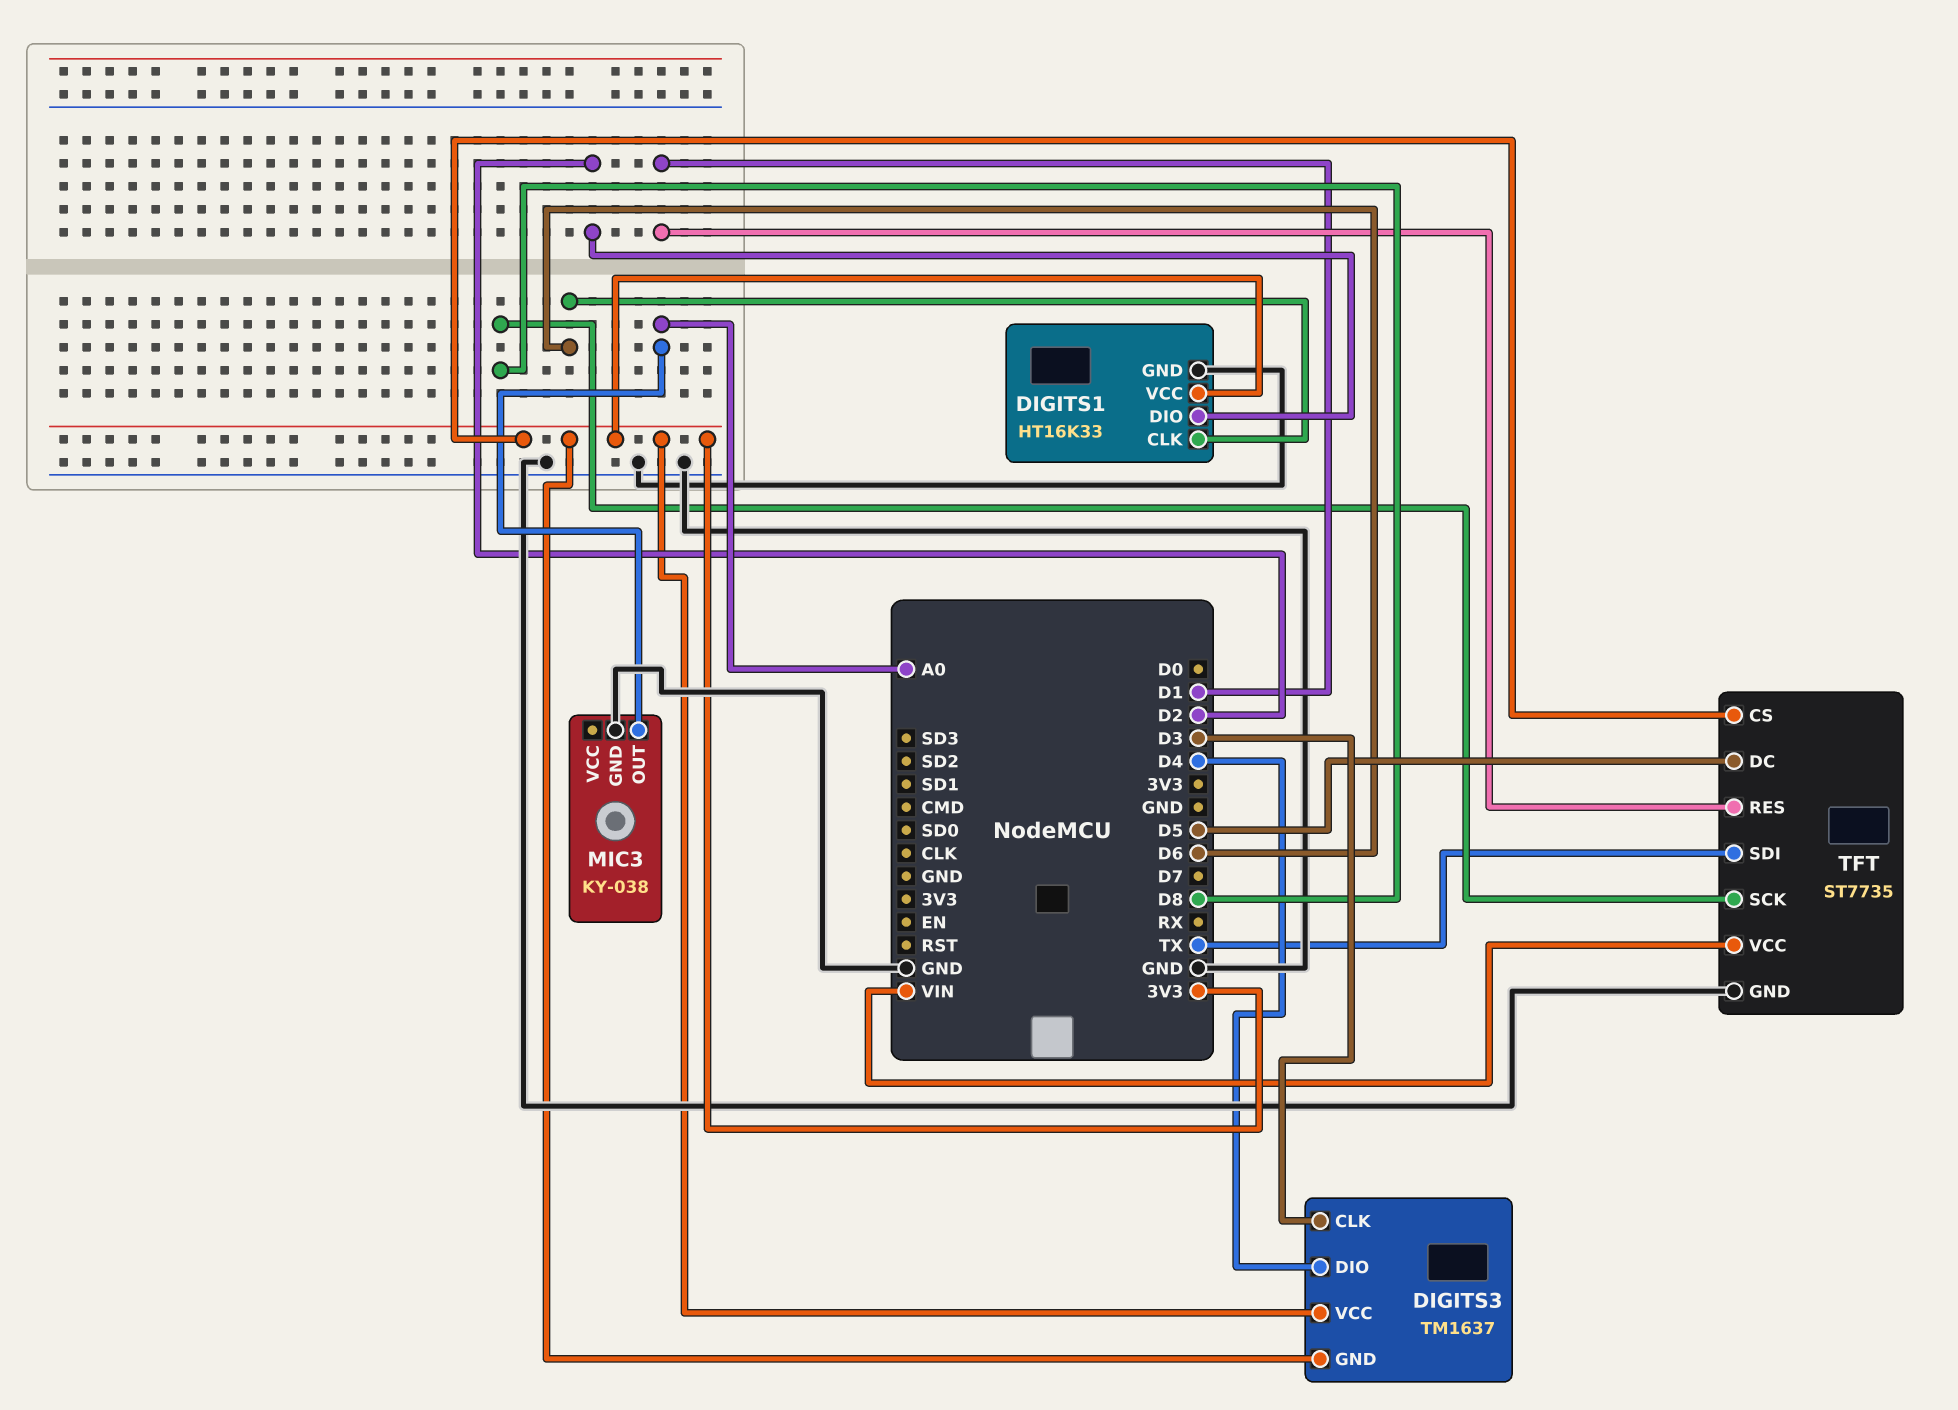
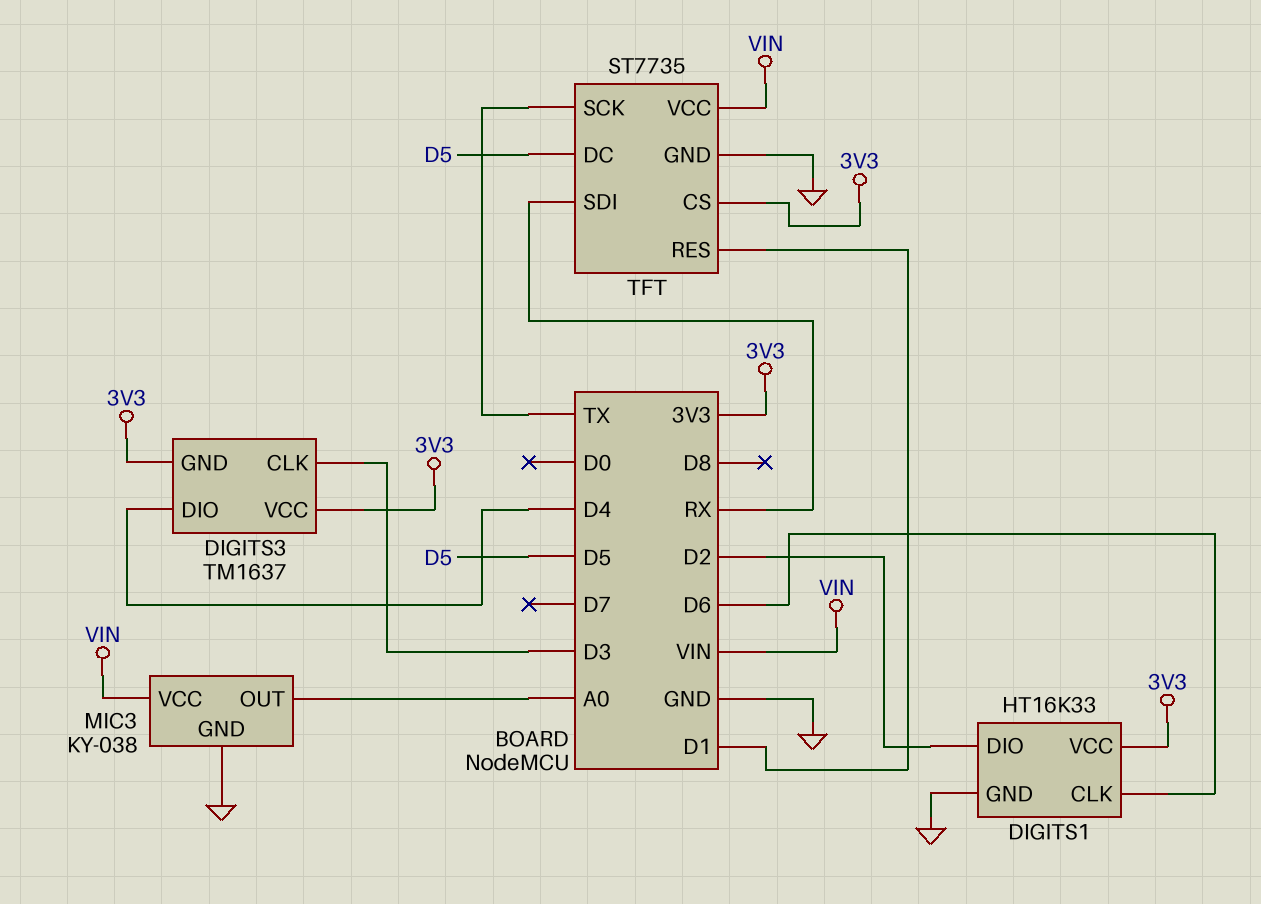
MIC3 pin VCC: none -> VIN
TFT pin SCK: D8 -> TX
TFT pin SDI: TX -> RX

